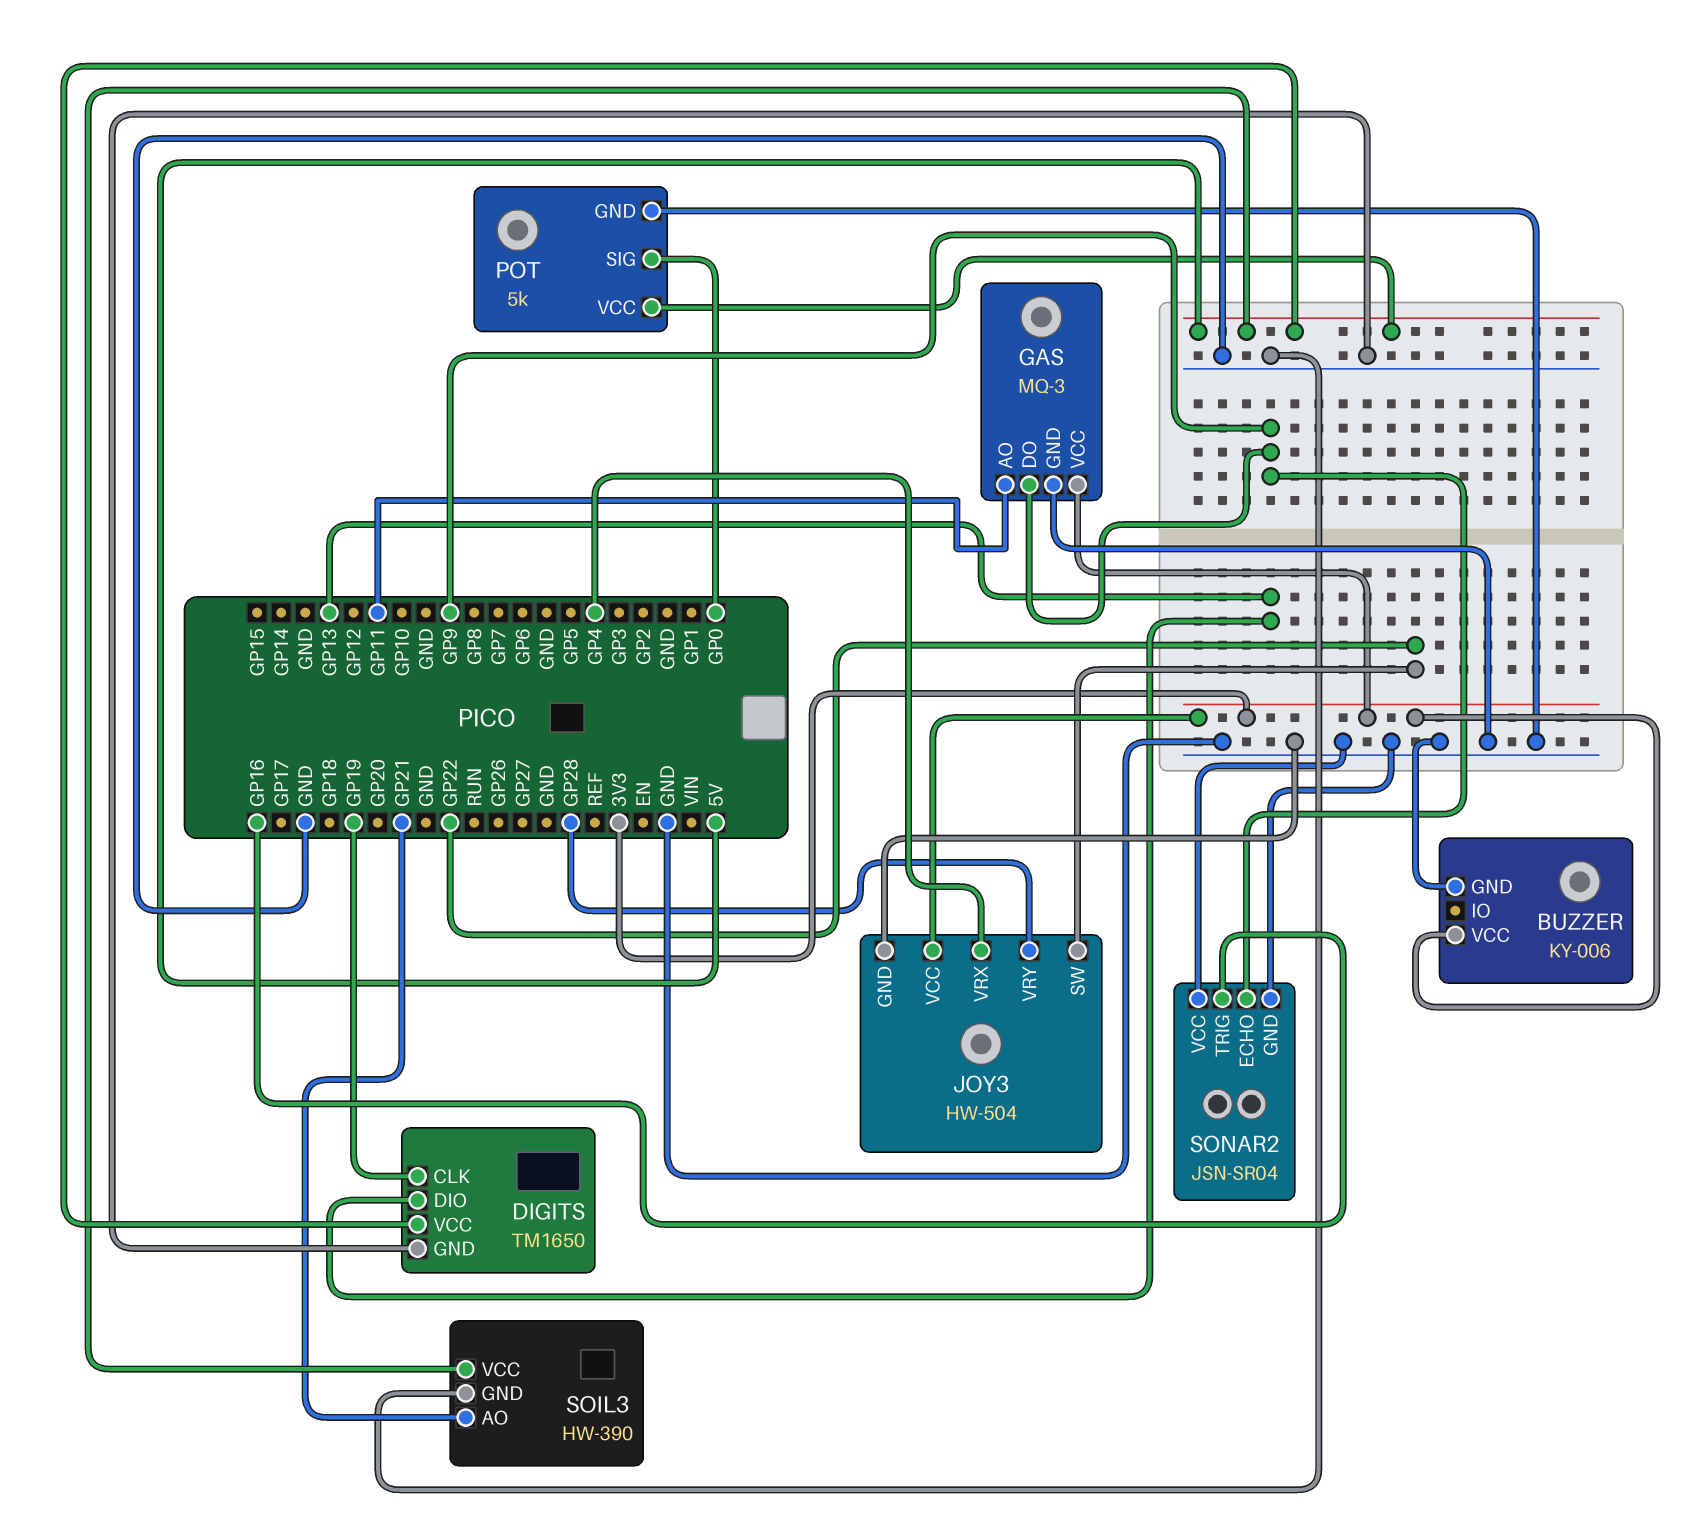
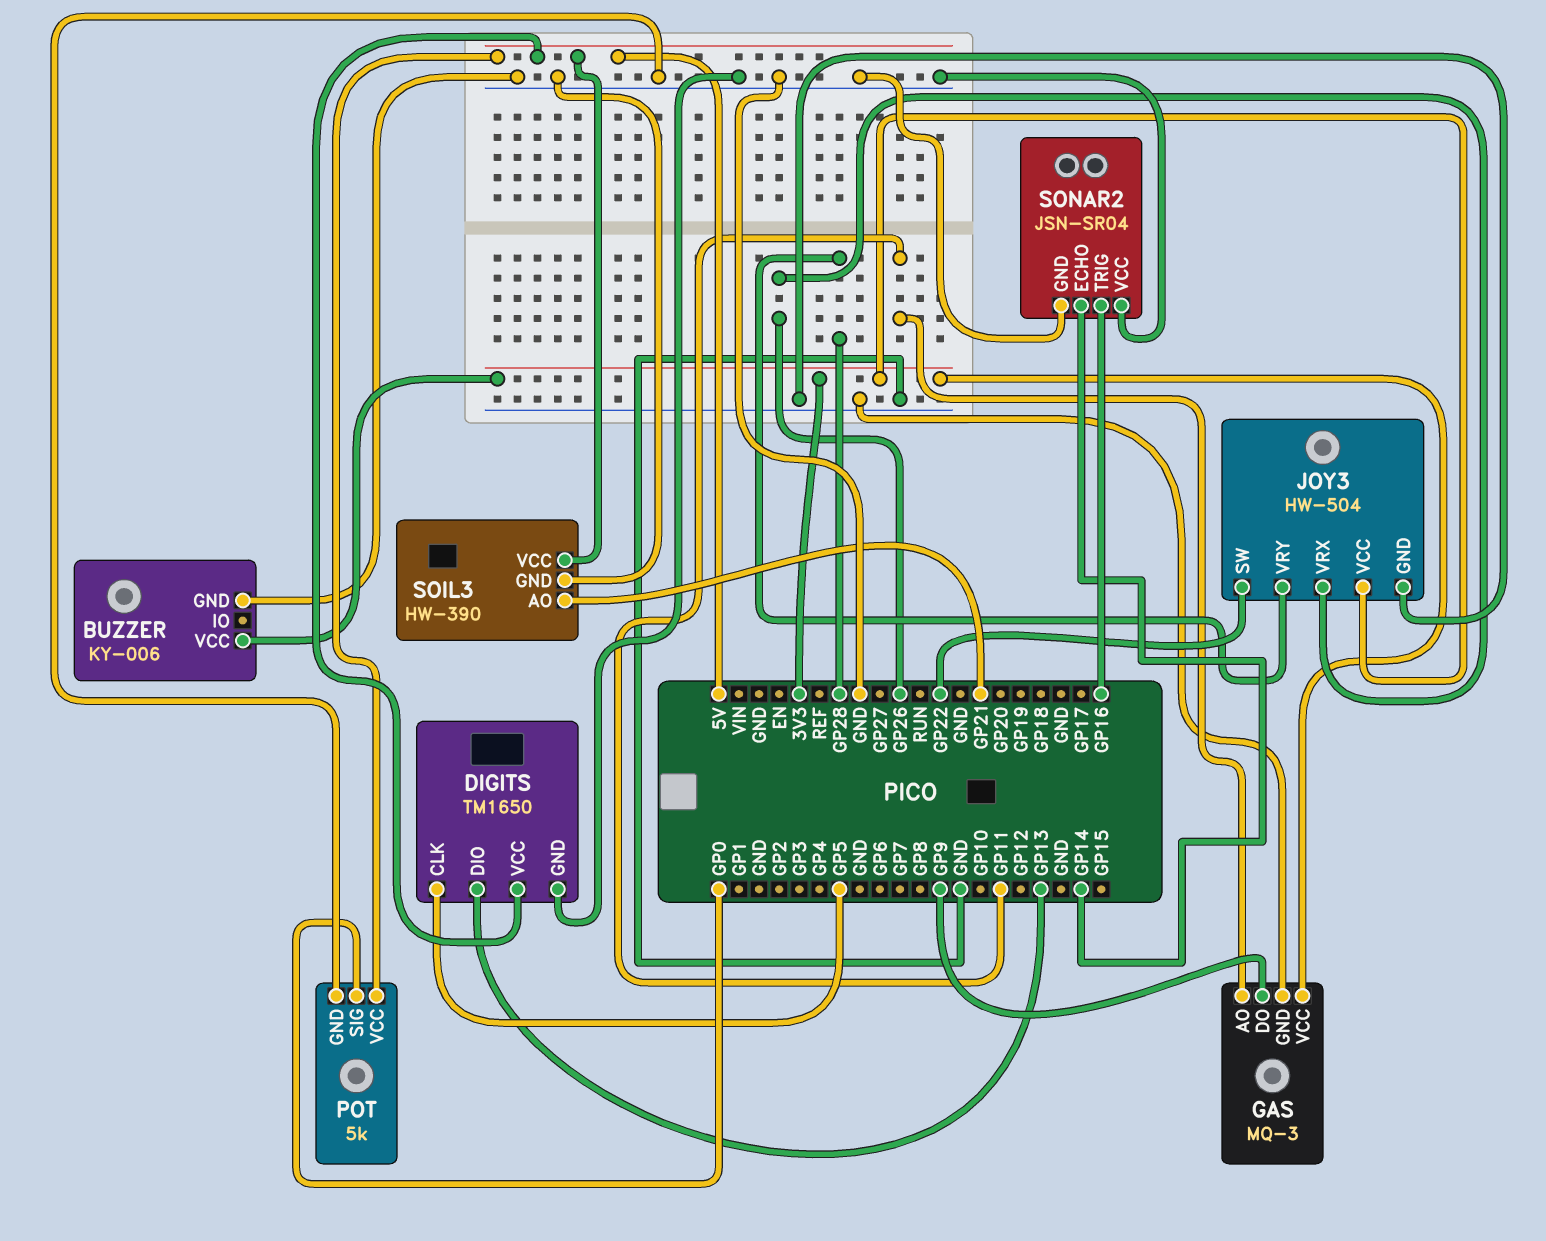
DIGITS pin CLK: GP19 -> GP5
JOY3 pin VRX: GP4 -> GP26
SONAR2 pin ECHO: GP9 -> GP14

